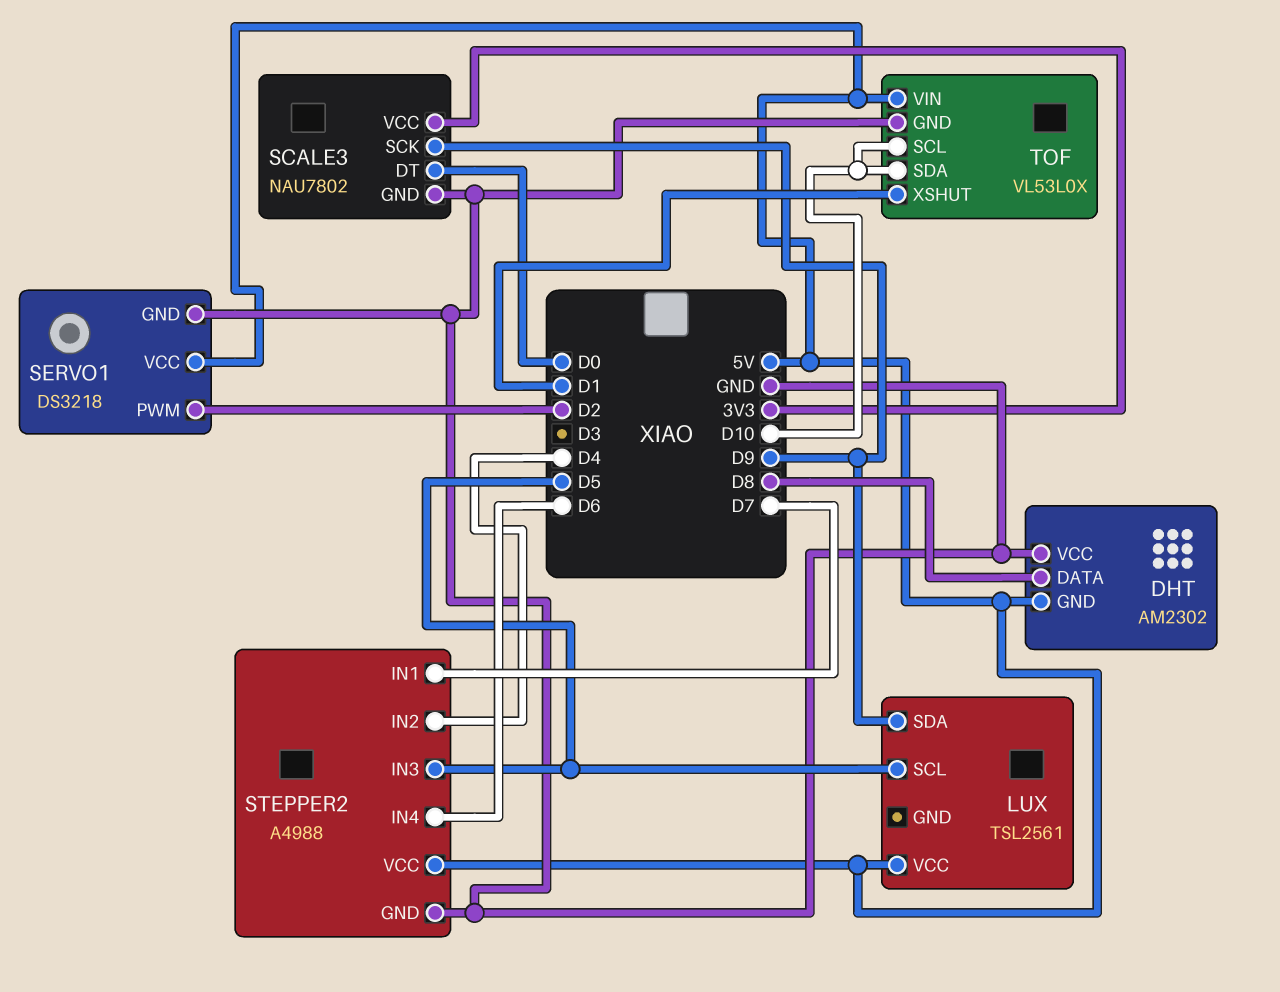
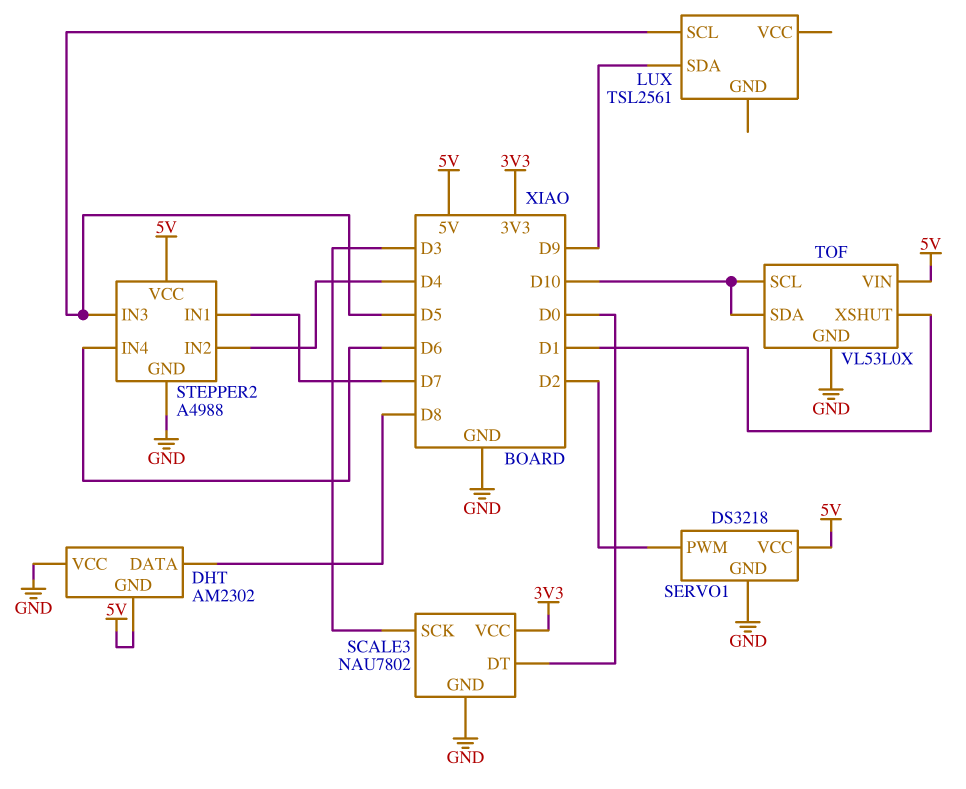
LUX pin VCC: 5V -> none
SCALE3 pin SCK: D9 -> D3

